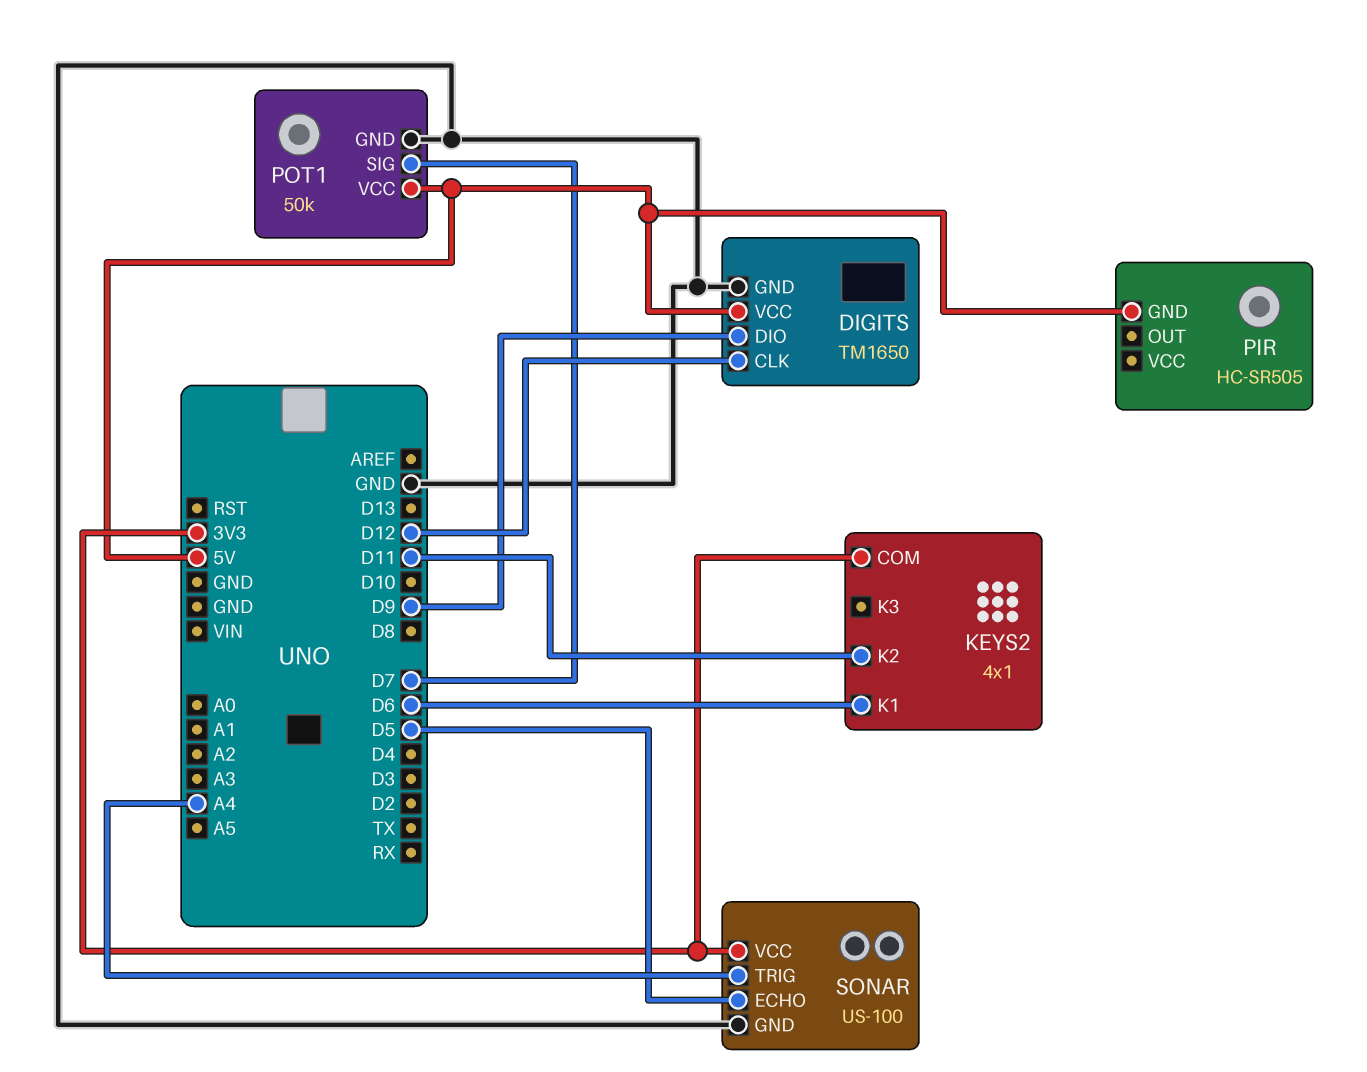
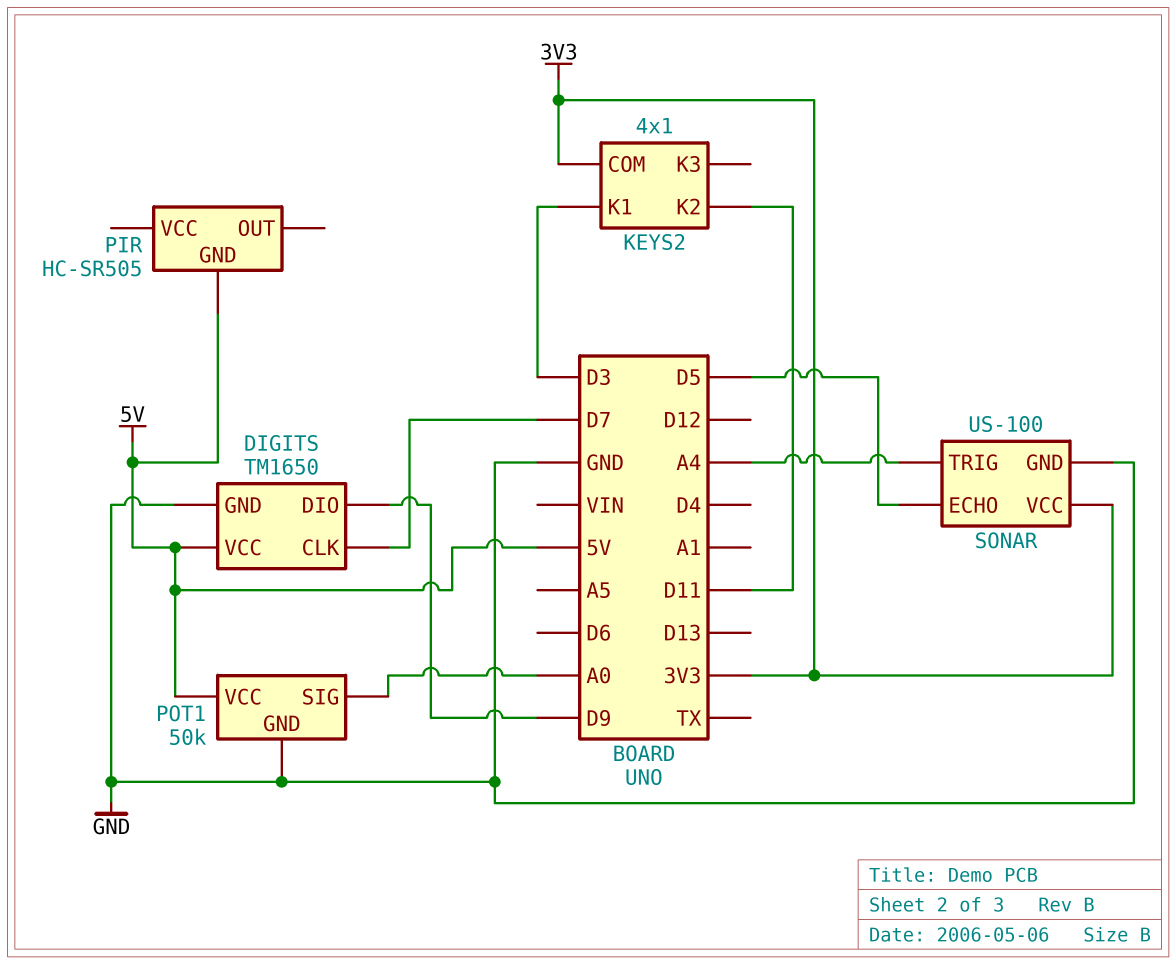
DIGITS pin CLK: D12 -> D7
KEYS2 pin K1: D6 -> D3
POT1 pin SIG: D7 -> A0

